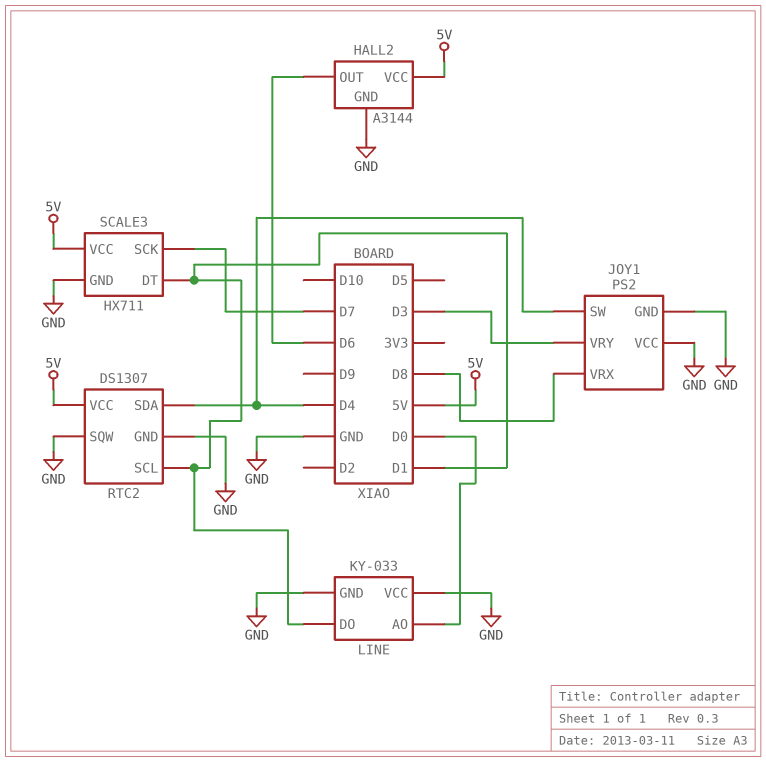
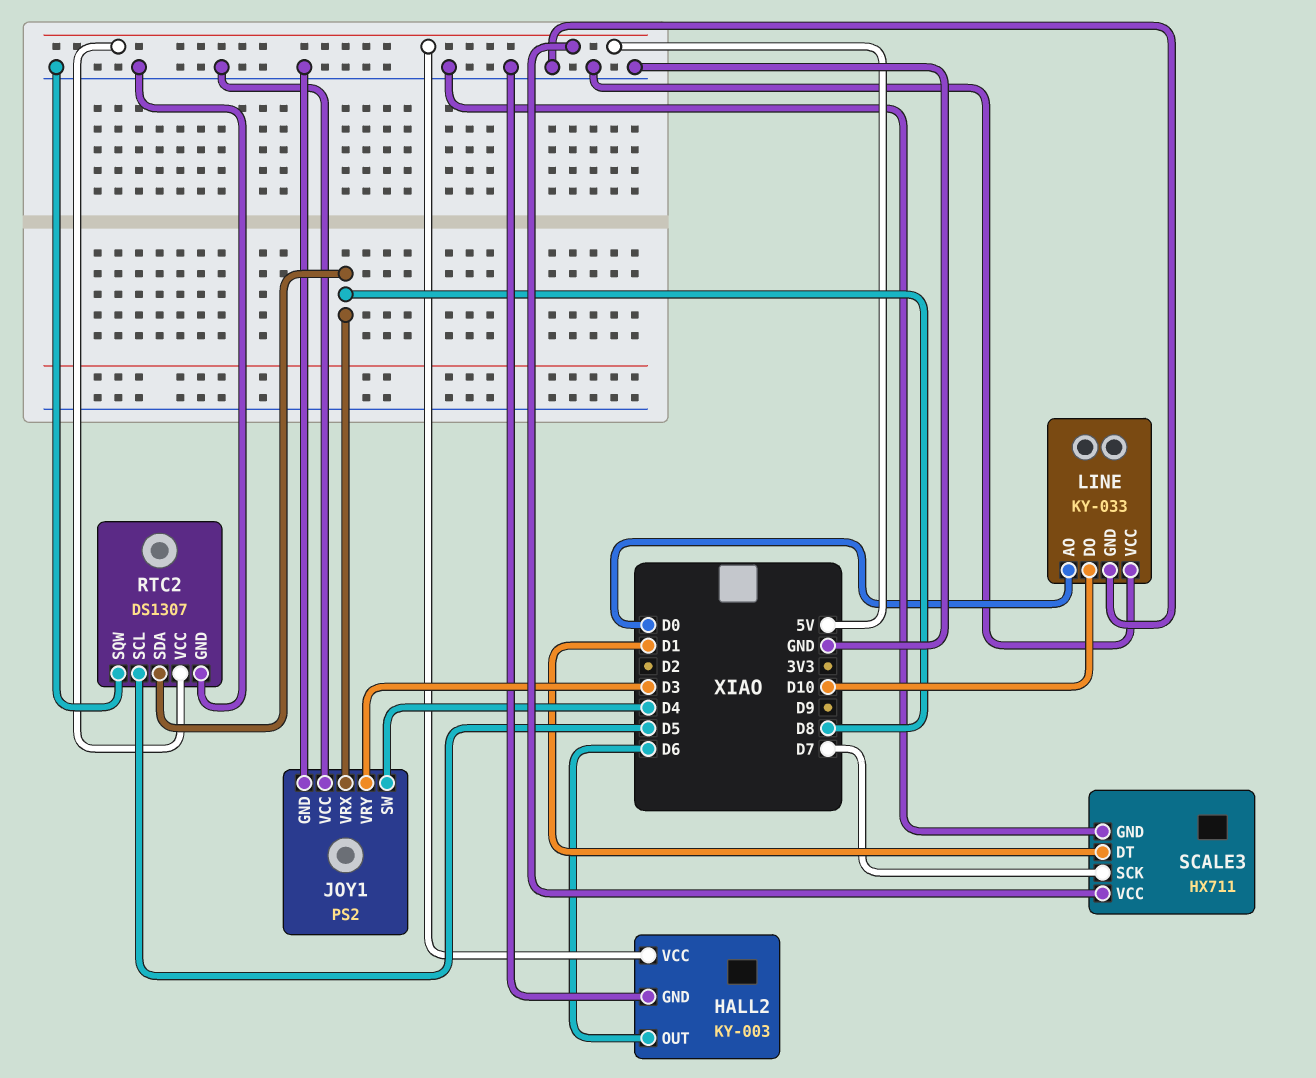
HALL2: A3144 -> KY-003
LINE pin DO: D1 -> D10
RTC2 pin SCL: D1 -> D5
RTC2 pin SDA: D4 -> D8

